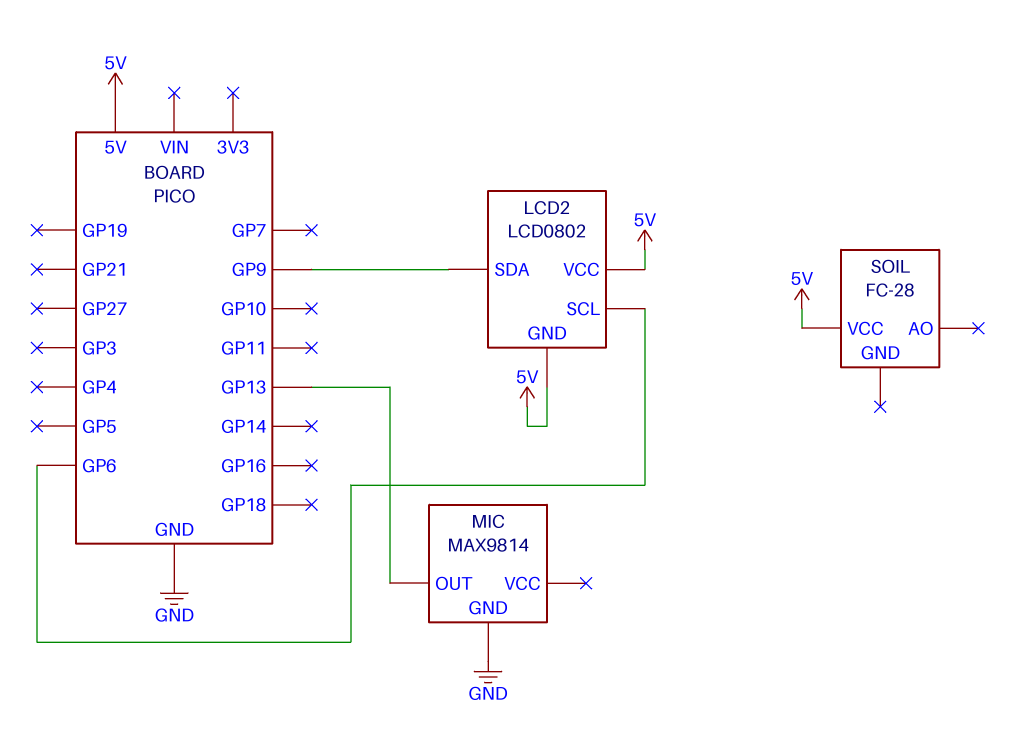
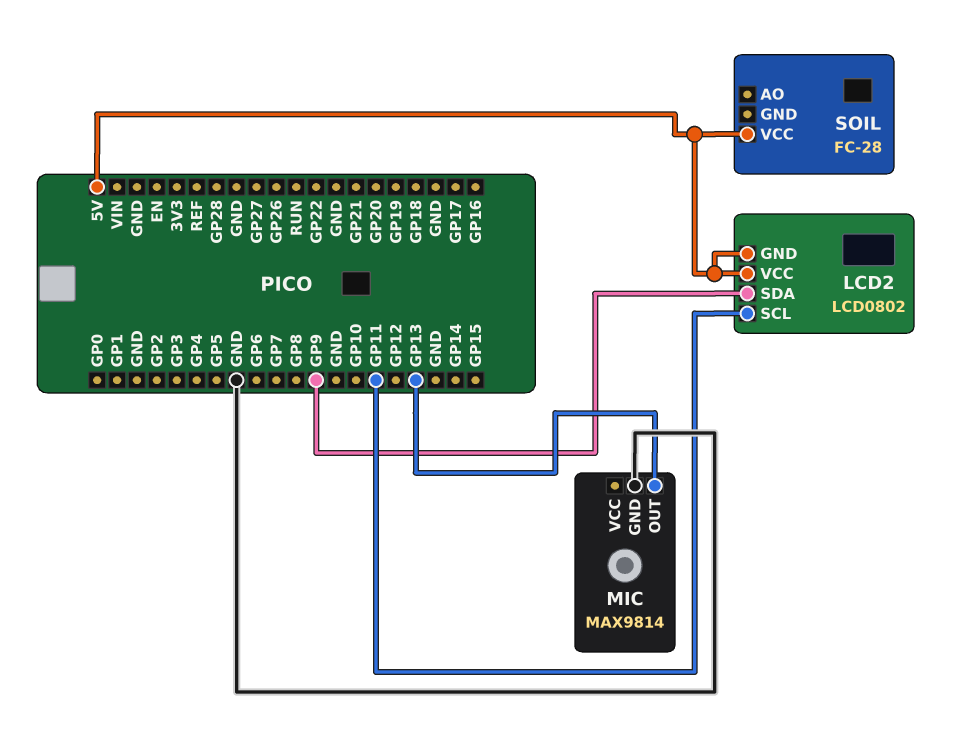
LCD2 pin SCL: GP6 -> GP11

